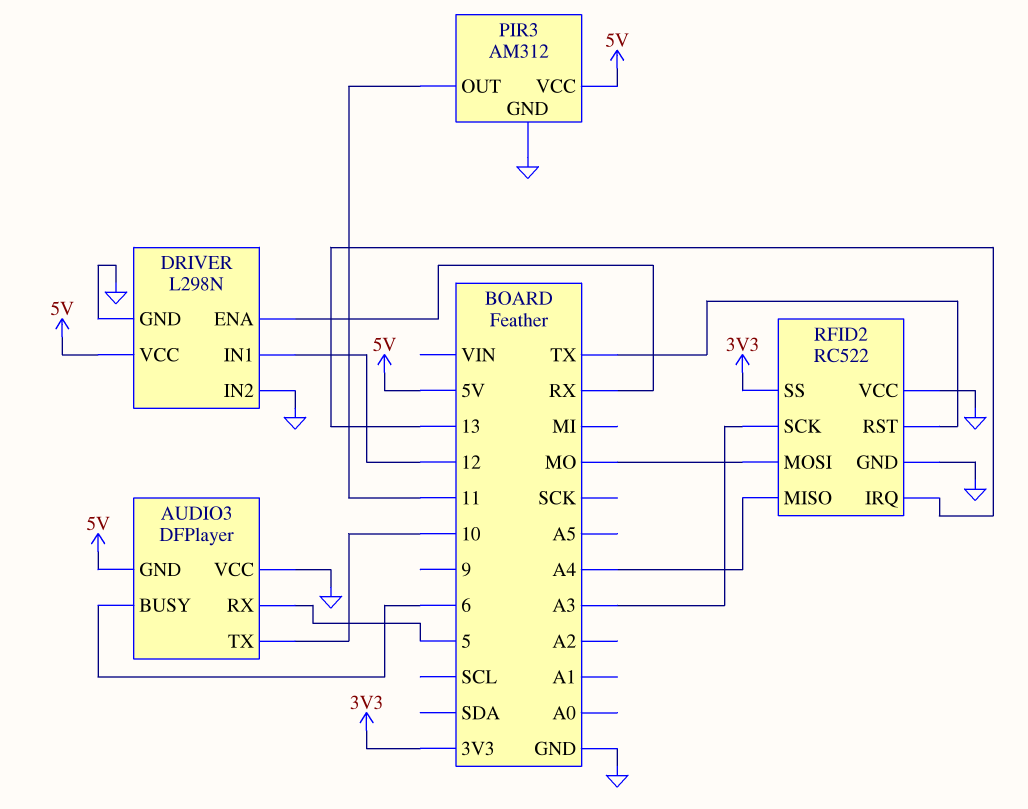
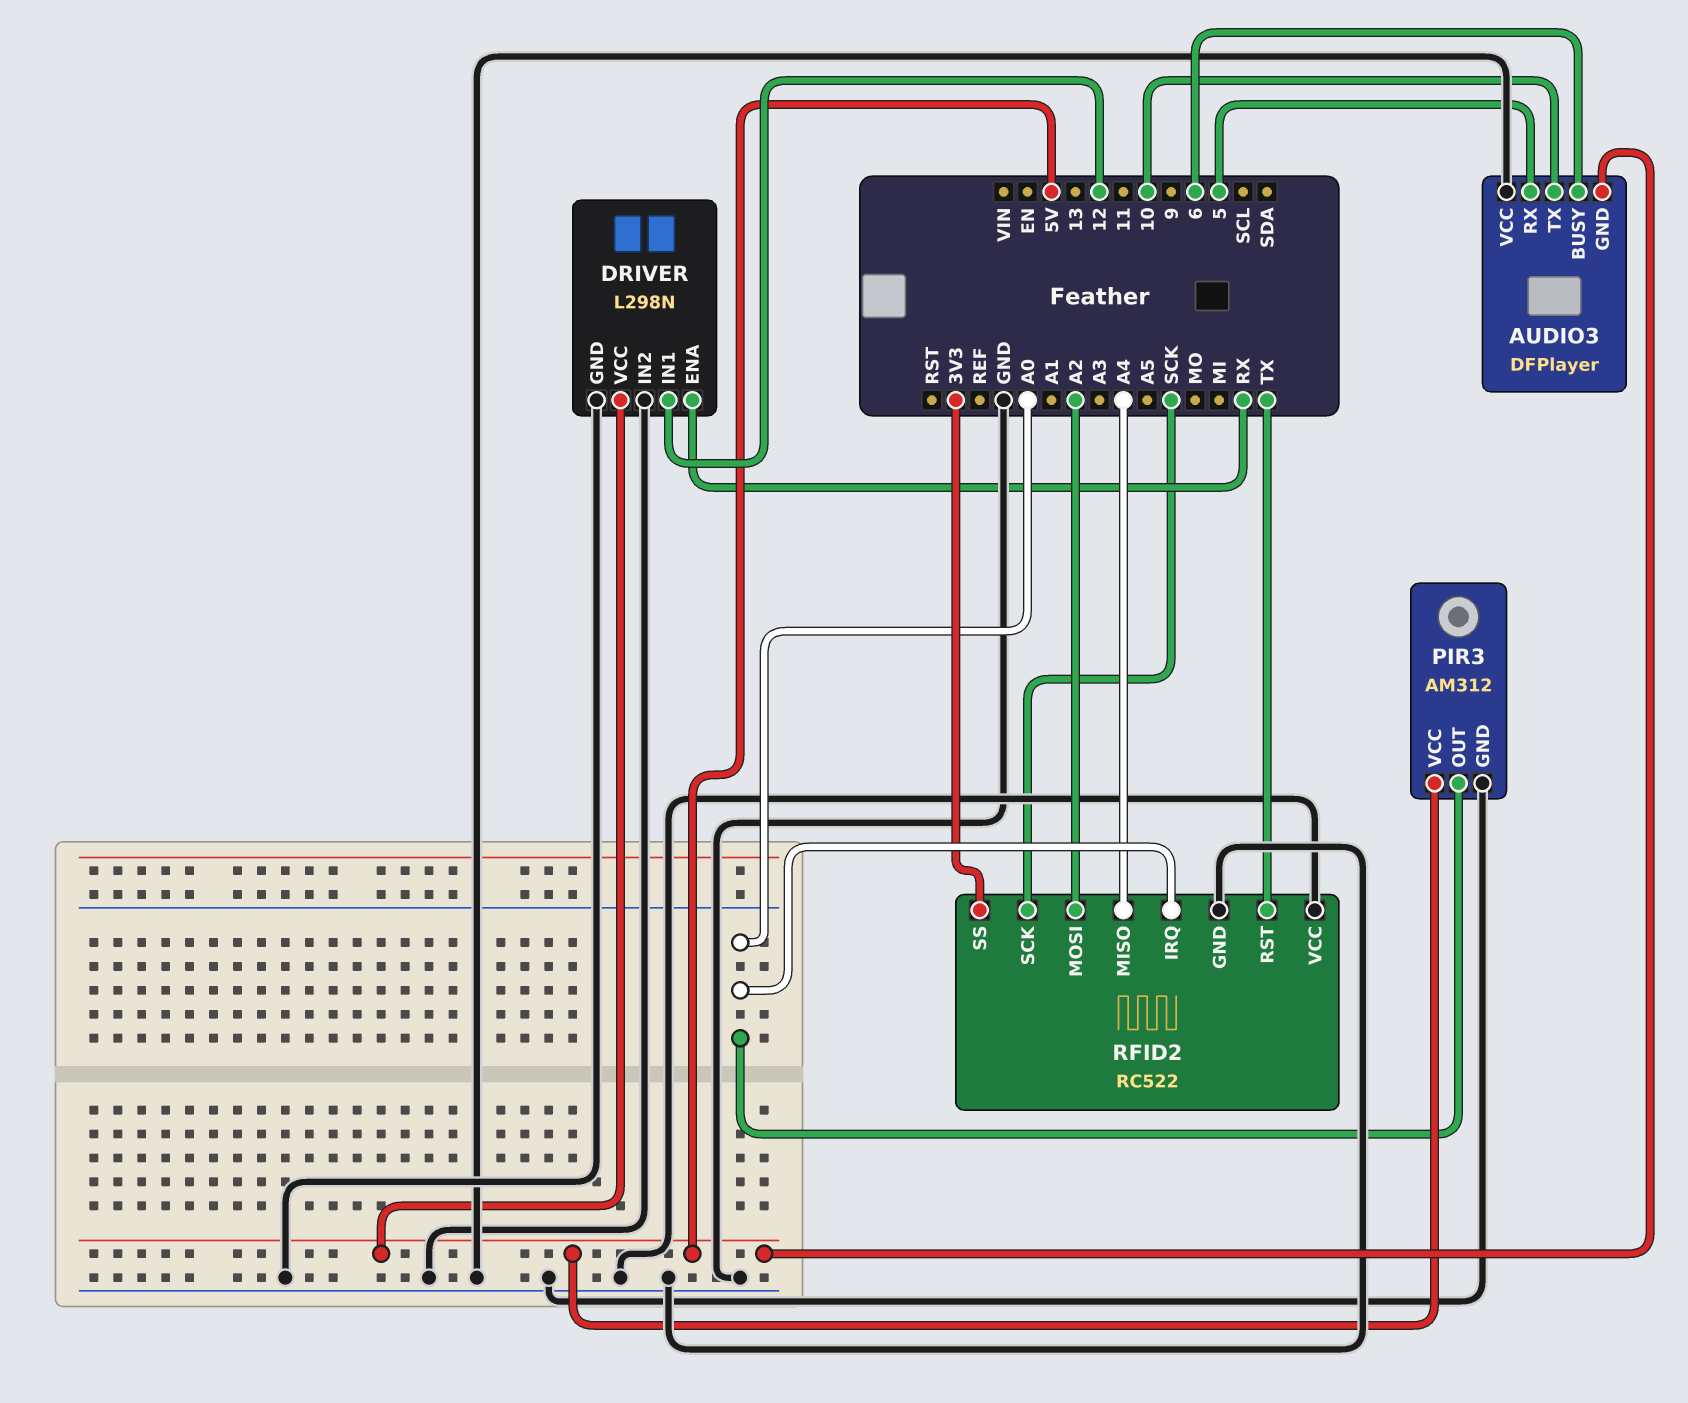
PIR3 pin OUT: 11 -> A0
RFID2 pin IRQ: 13 -> A0
RFID2 pin MOSI: MO -> A2
RFID2 pin SCK: A3 -> SCK

